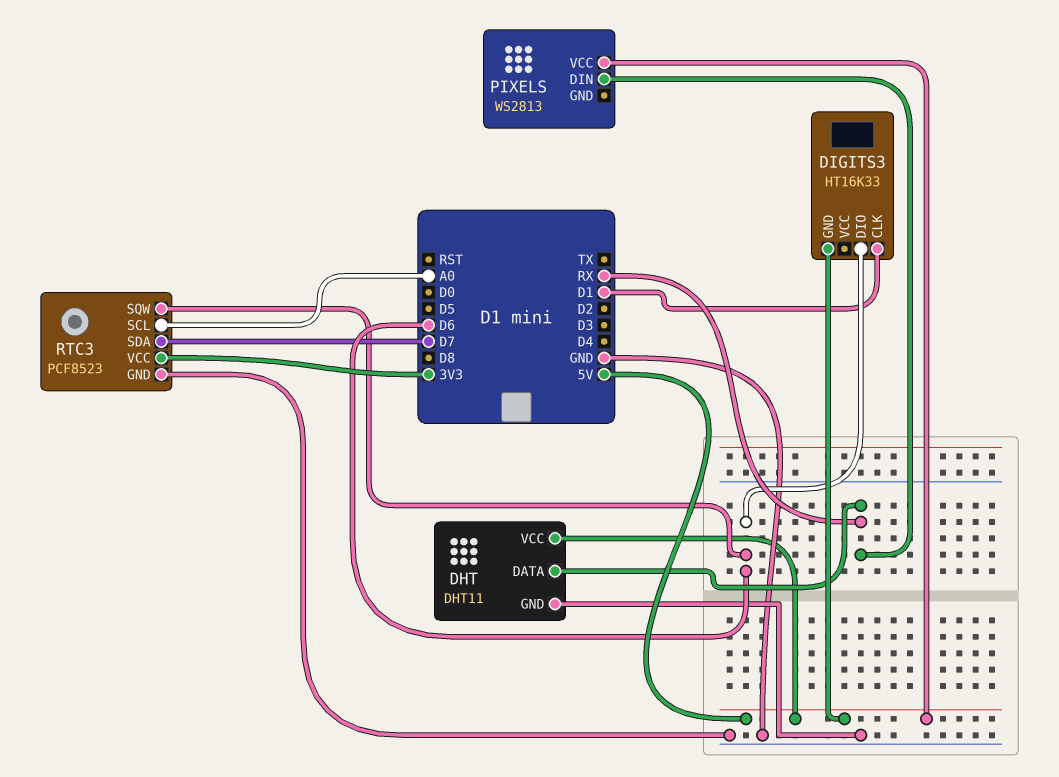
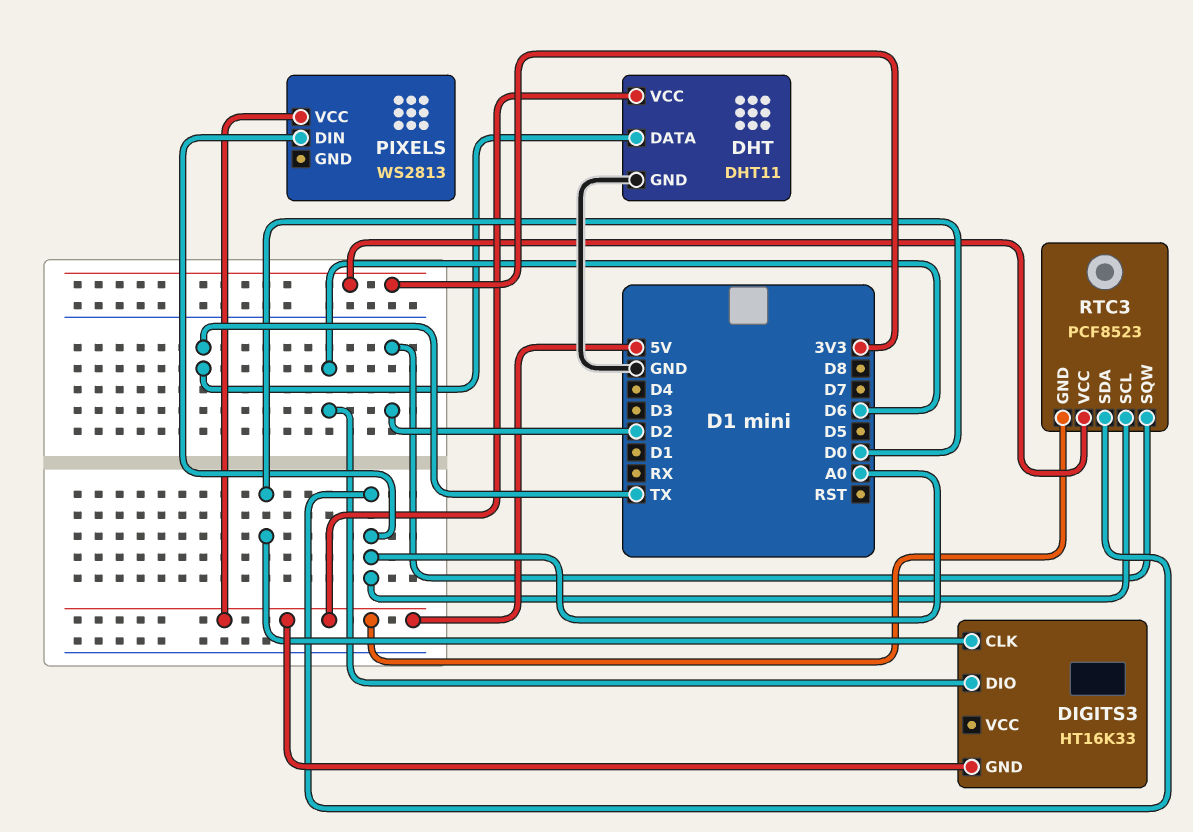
DHT pin DATA: RX -> TX
DIGITS3 pin CLK: D1 -> D0
PIXELS pin DIN: RX -> A0
RTC3 pin GND: GND -> 5V
RTC3 pin SDA: D7 -> A0
RTC3 pin SQW: D6 -> D2

